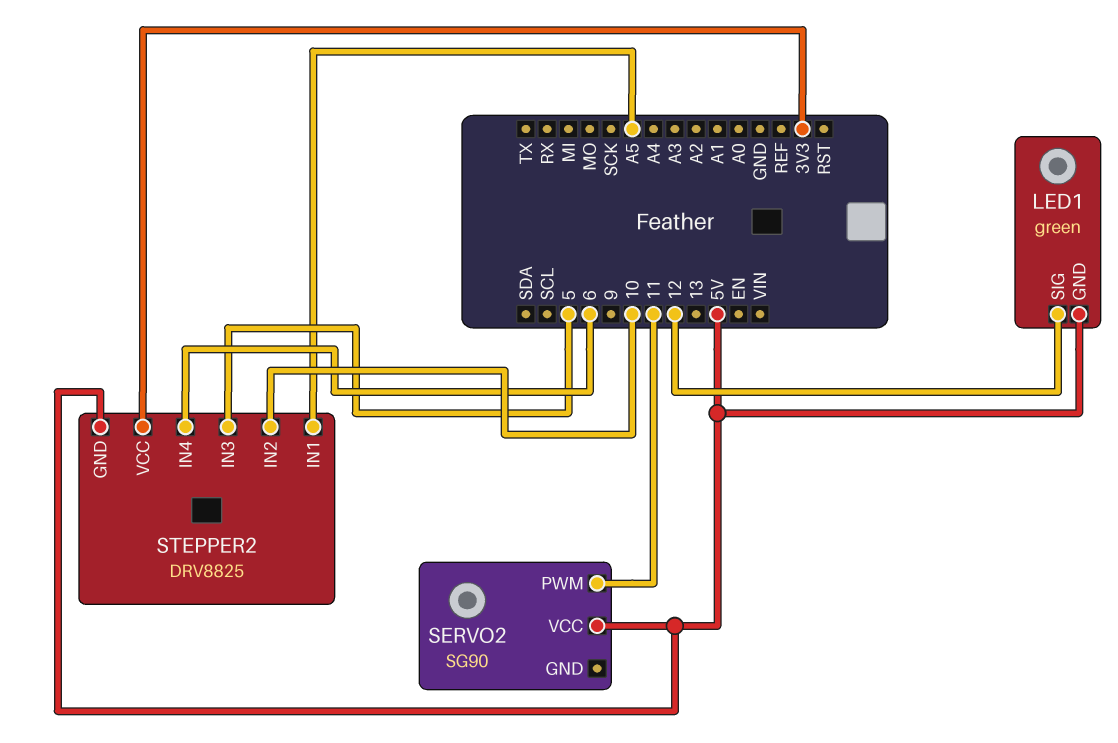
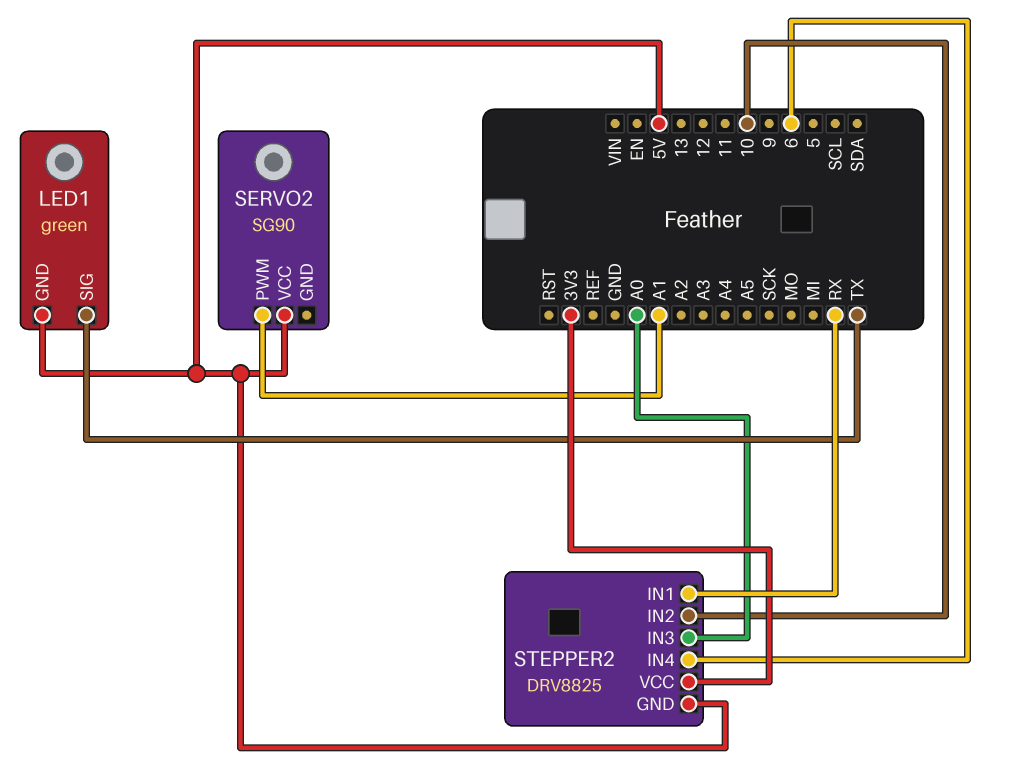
LED1 pin SIG: 12 -> TX
SERVO2 pin PWM: 11 -> A1
STEPPER2 pin IN1: A5 -> RX
STEPPER2 pin IN3: 5 -> A0

